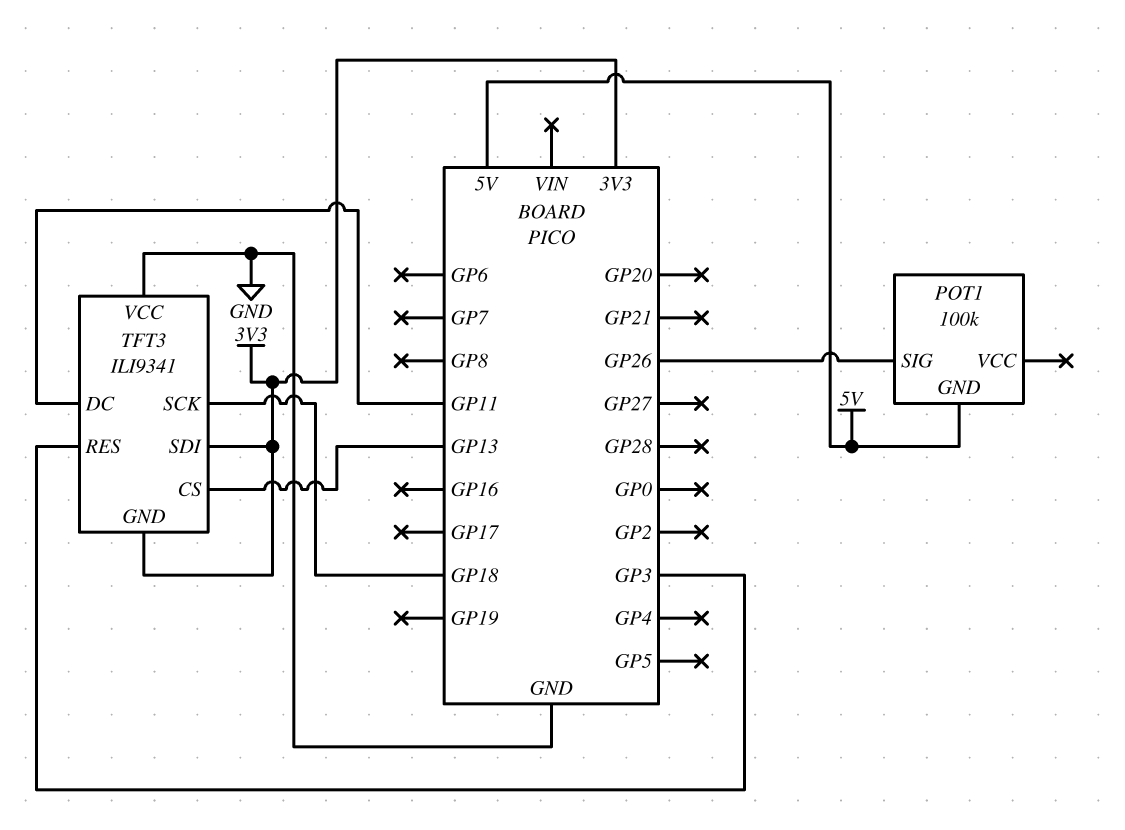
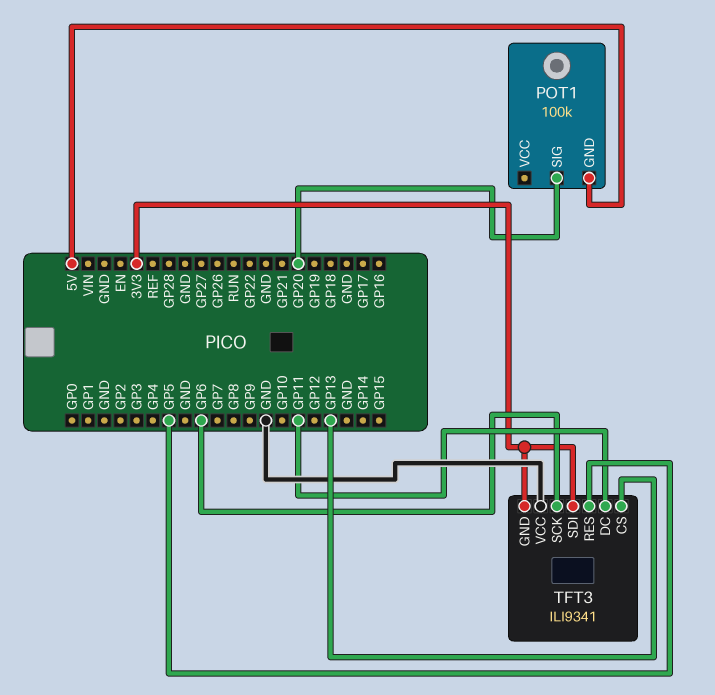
POT1 pin SIG: GP26 -> GP20
TFT3 pin RES: GP3 -> GP5
TFT3 pin SCK: GP18 -> GP6

